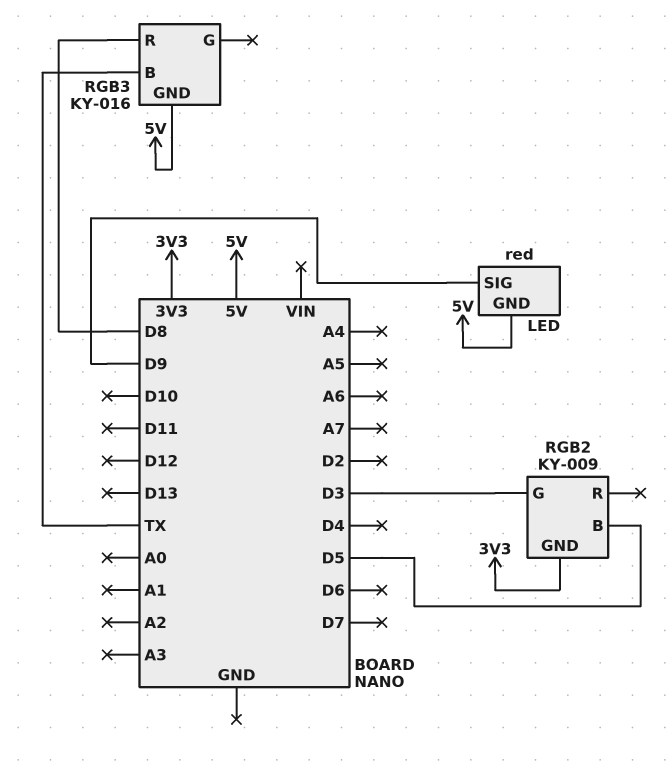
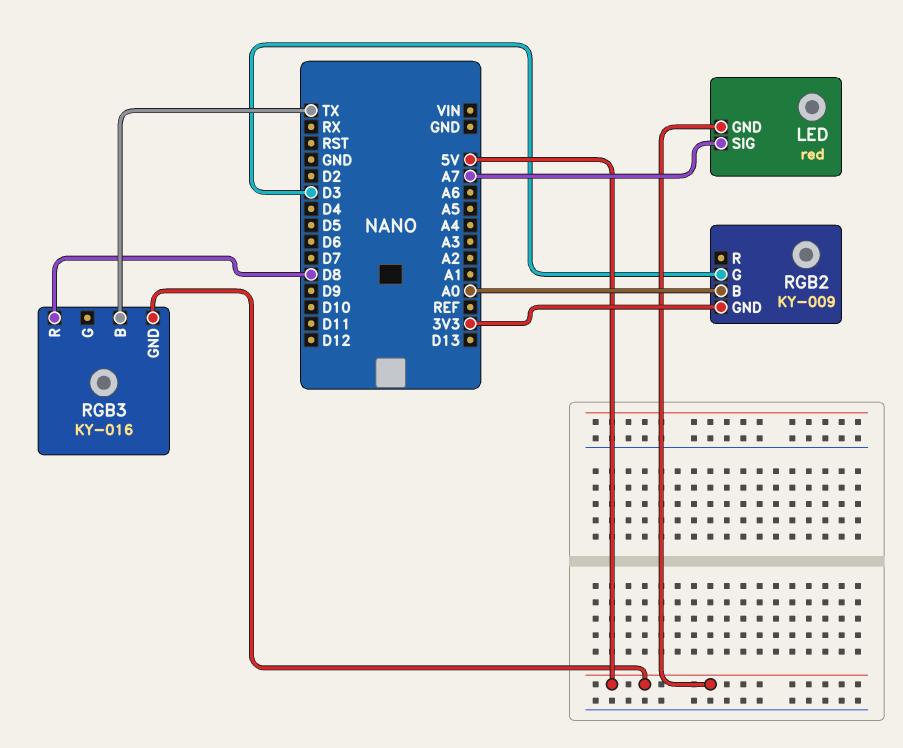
LED pin SIG: D9 -> A7
RGB2 pin B: D5 -> A0

